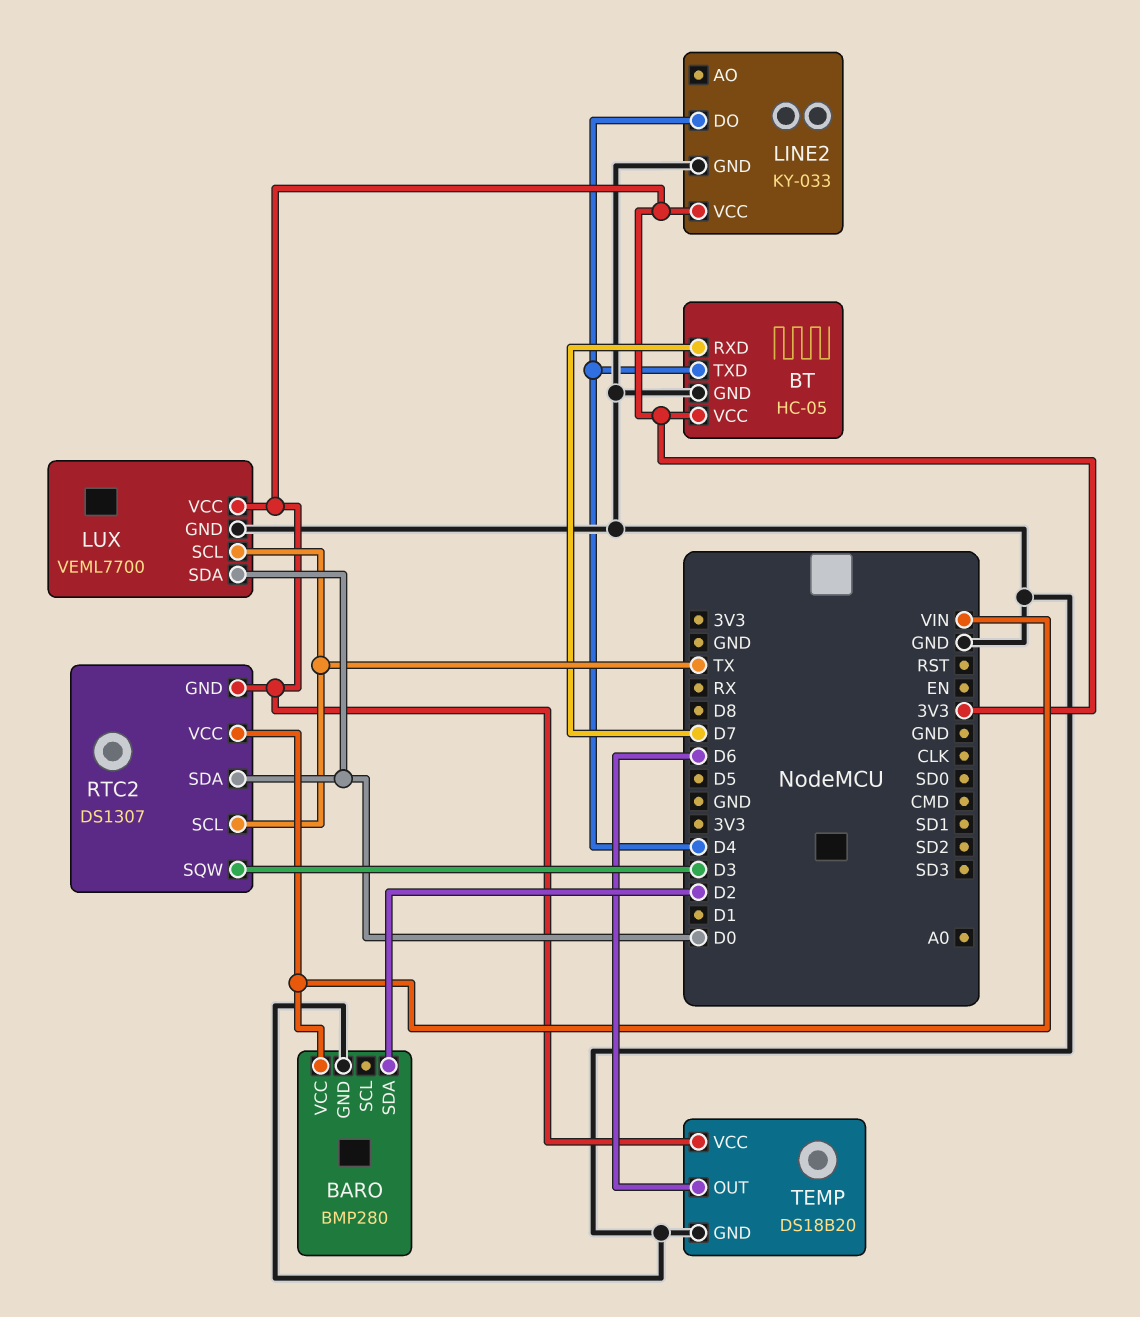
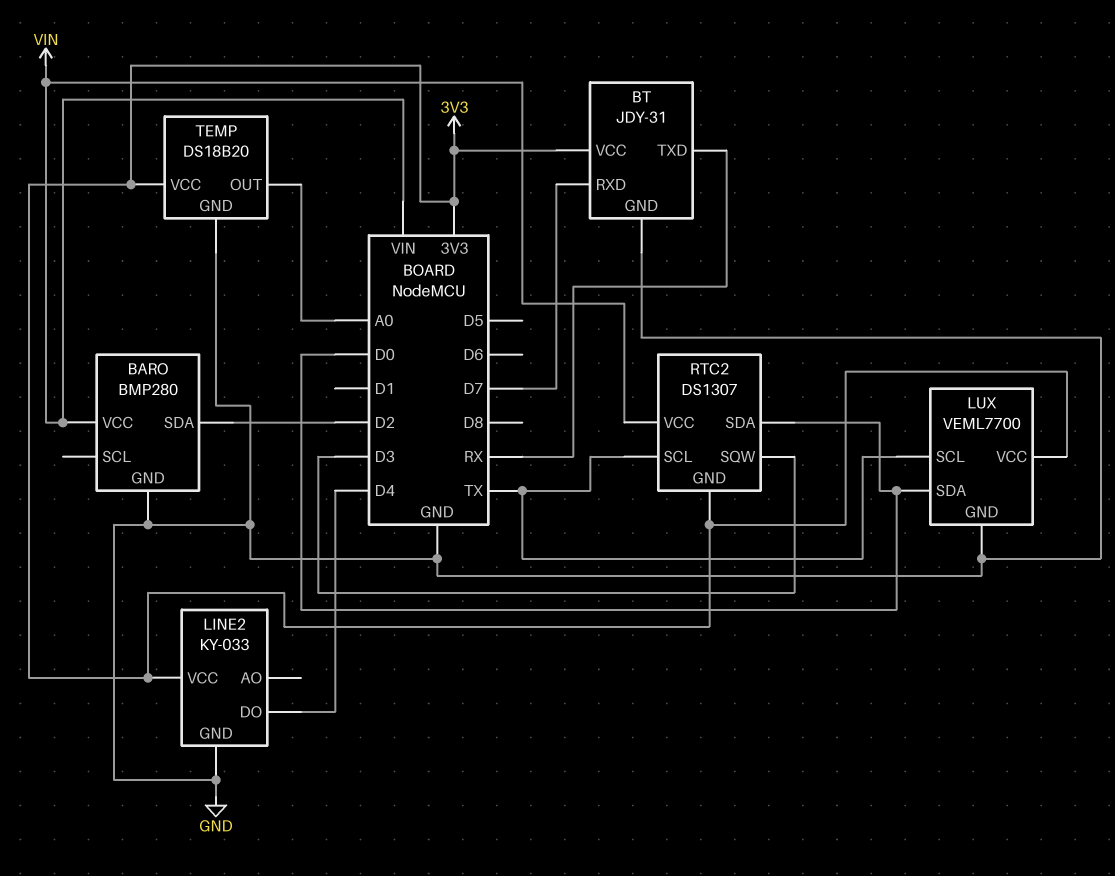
BT: HC-05 -> JDY-31
BT pin TXD: D4 -> RX
TEMP pin OUT: D6 -> A0

